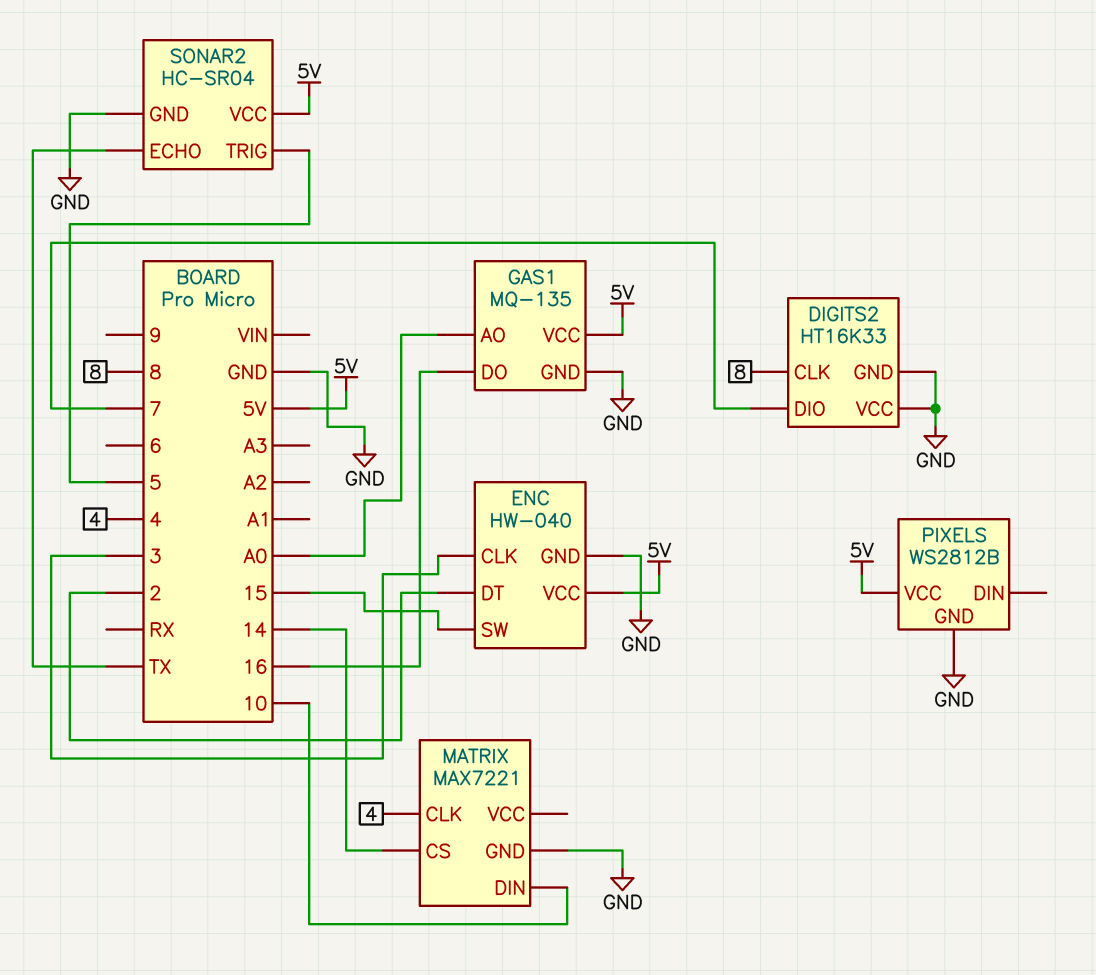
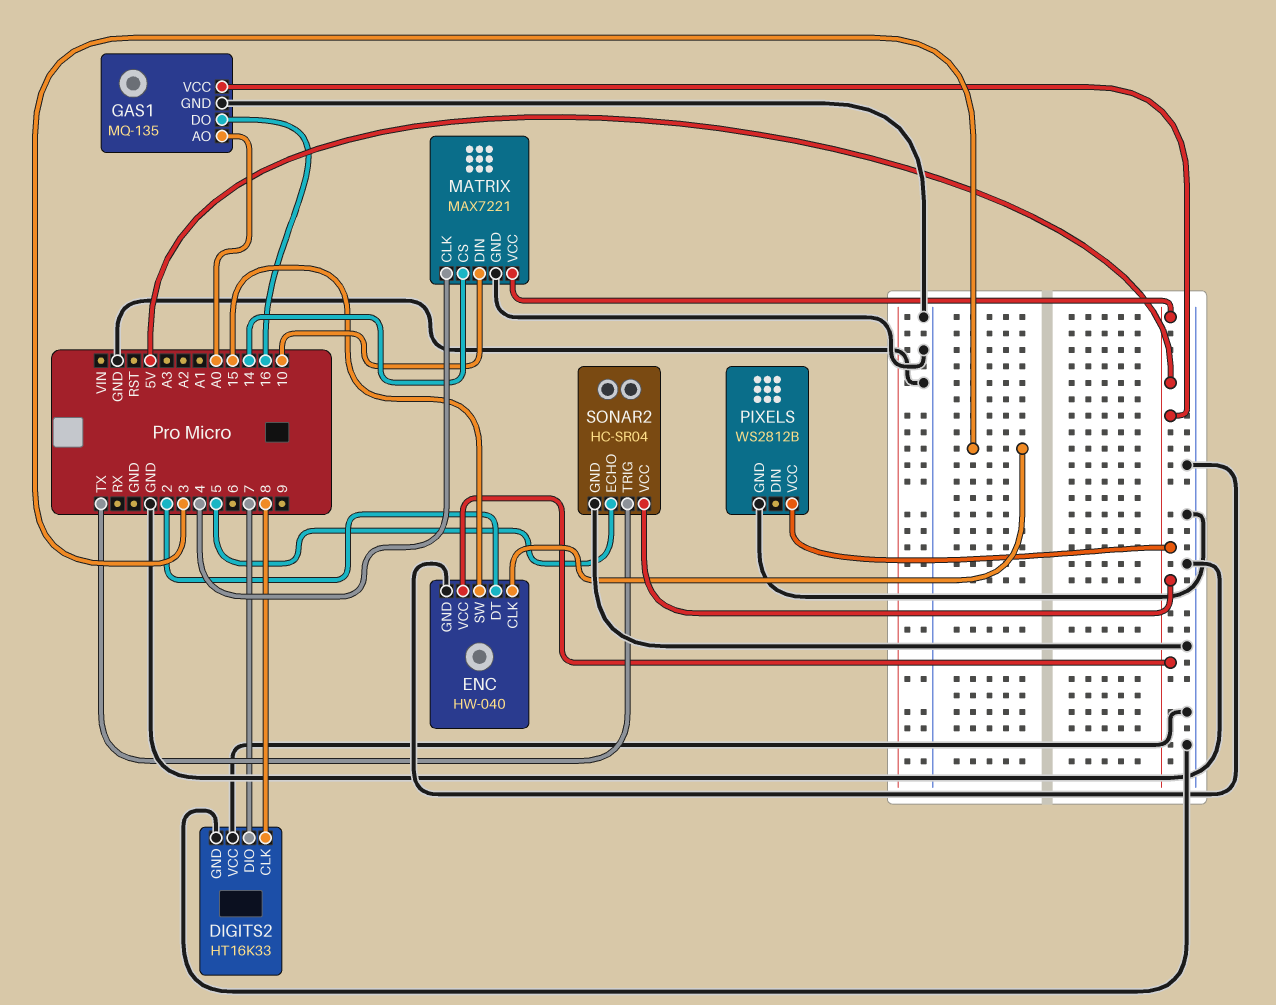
MATRIX pin VCC: none -> 5V
SONAR2 pin ECHO: TX -> 5
SONAR2 pin TRIG: 5 -> TX

